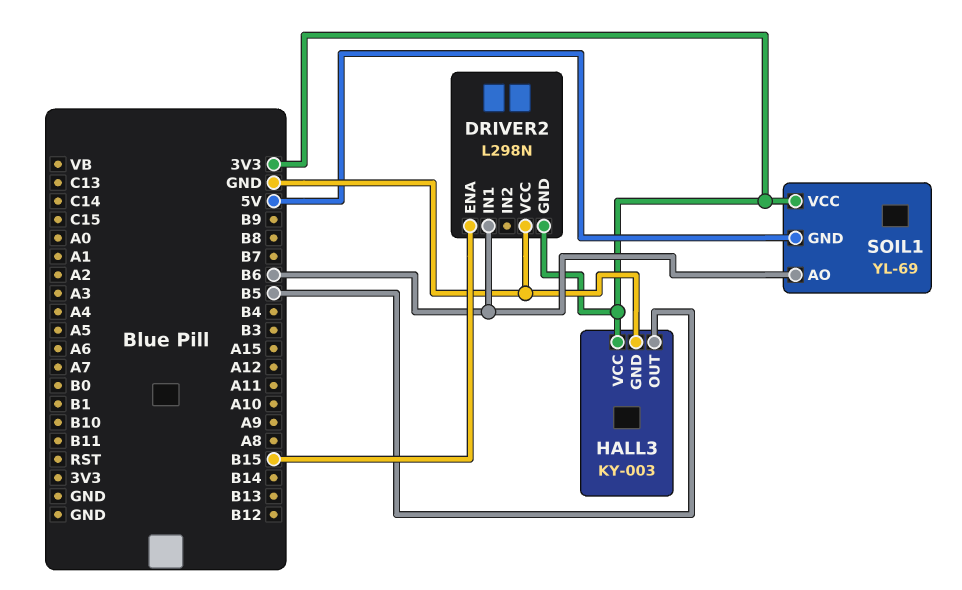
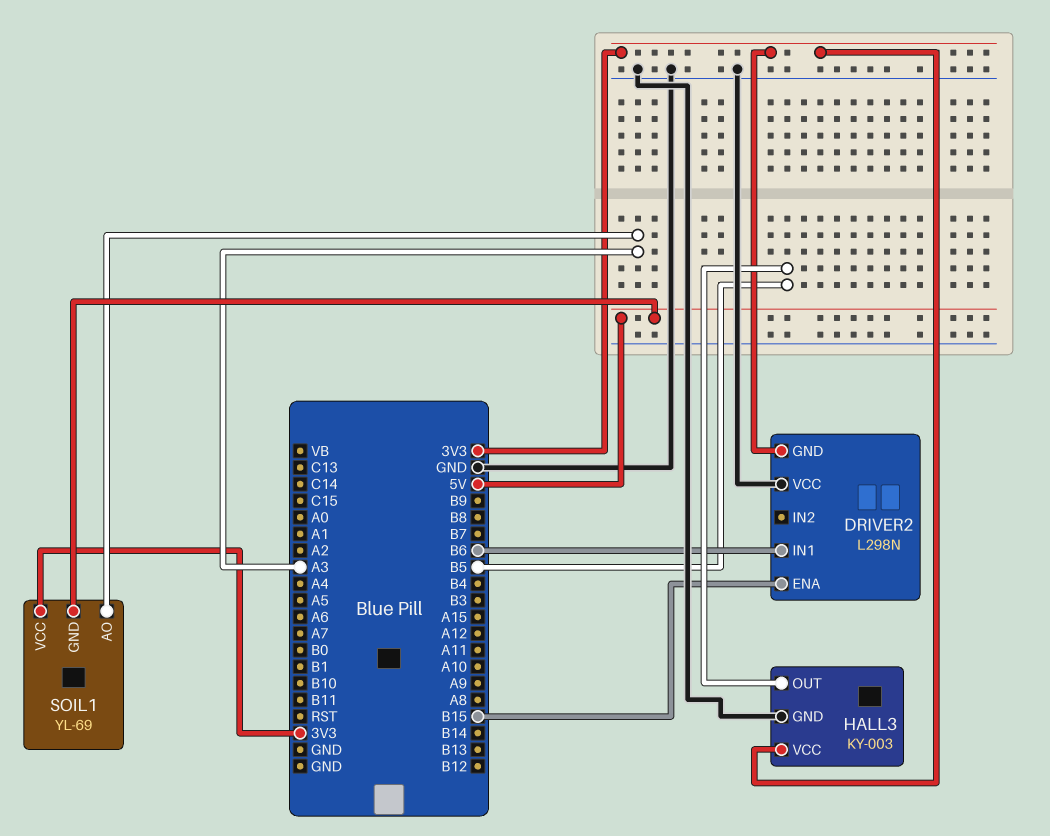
SOIL1 pin AO: B6 -> A3

